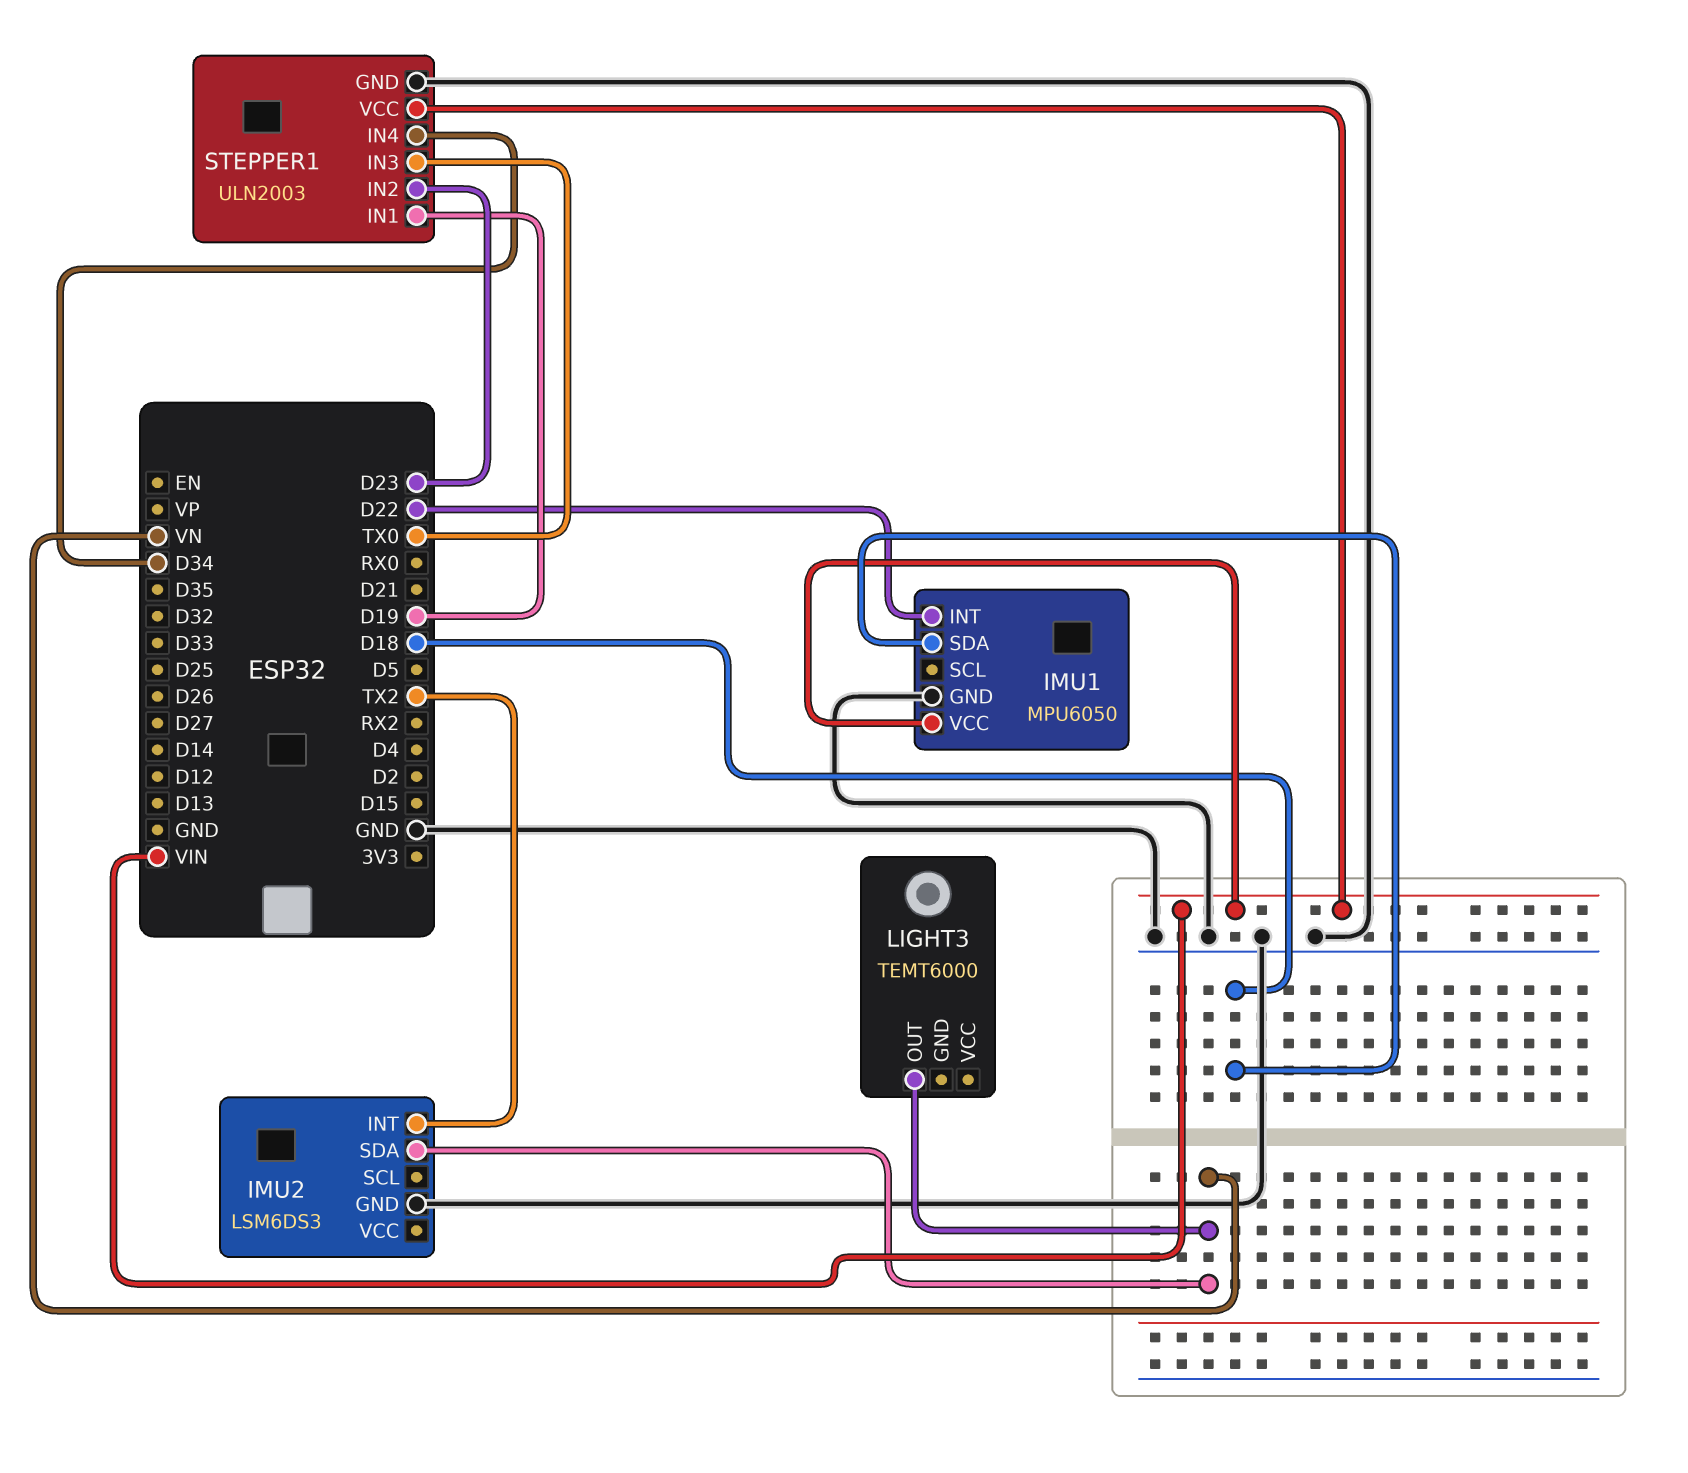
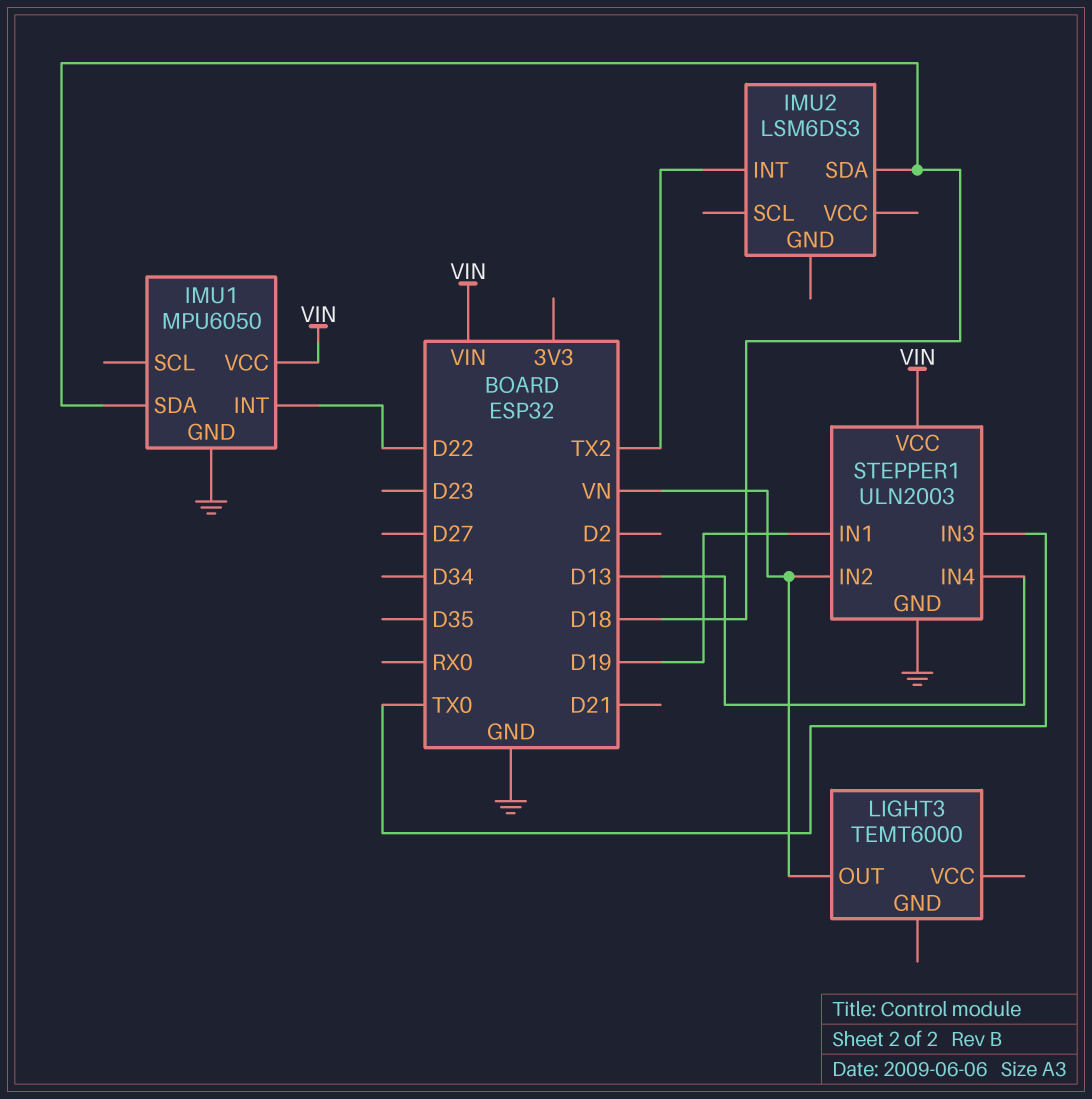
IMU2 pin GND: GND -> none
IMU2 pin SDA: VN -> D18
STEPPER1 pin IN2: D23 -> VN
STEPPER1 pin IN4: D34 -> D13

